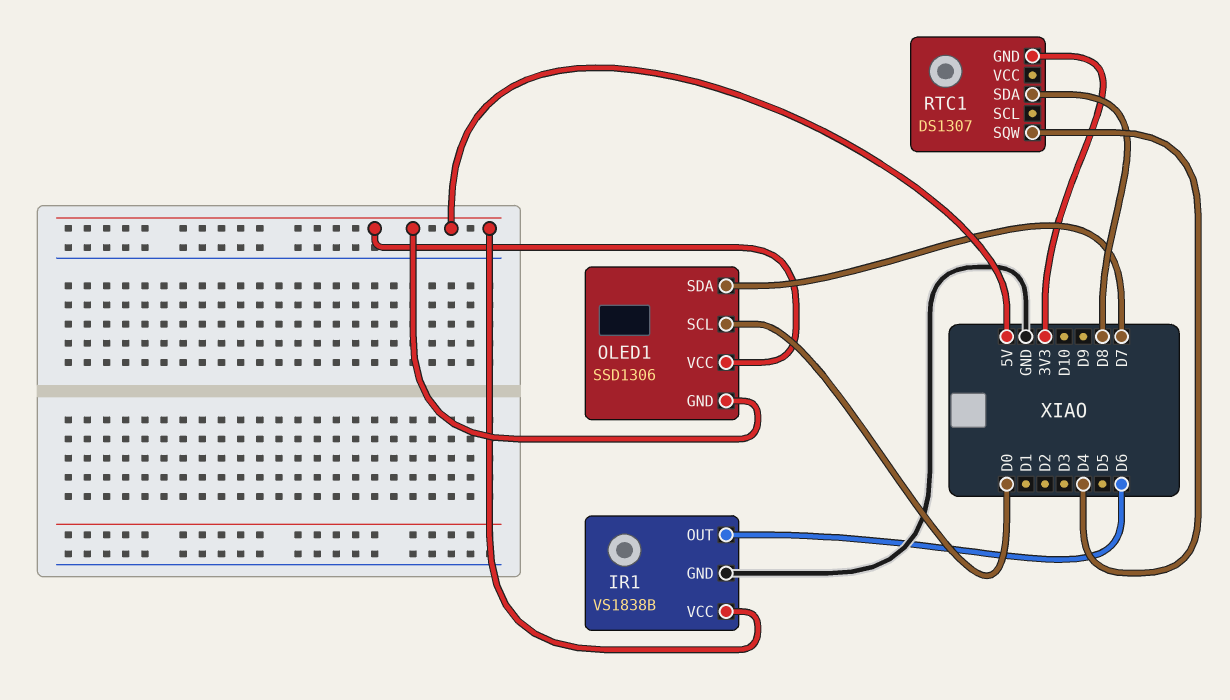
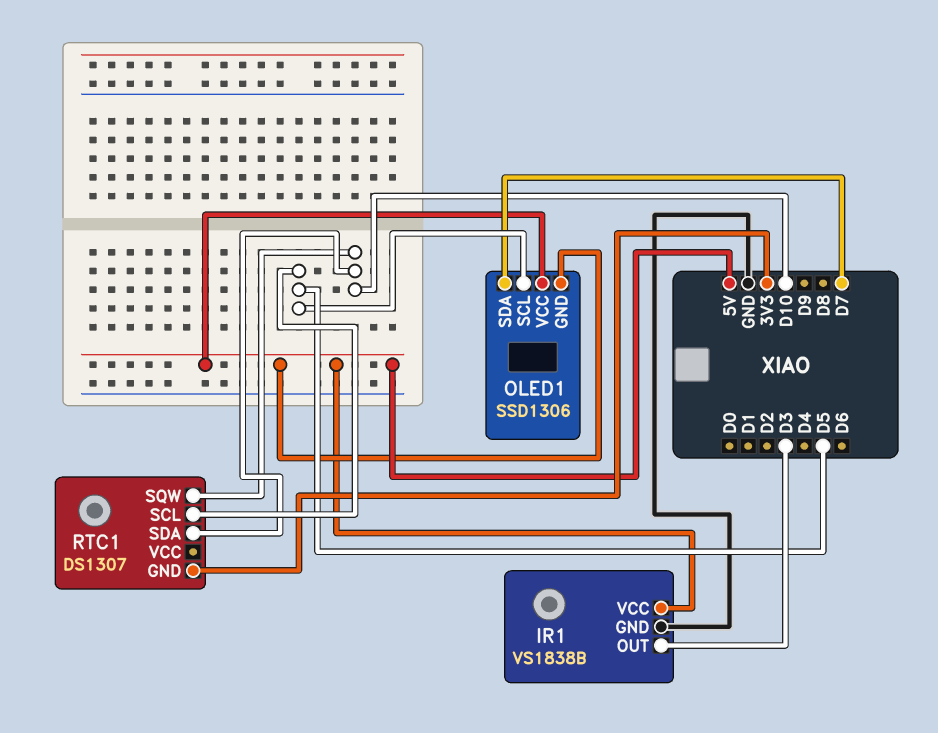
IR1 pin OUT: D6 -> D3
OLED1 pin SCL: D0 -> D5
RTC1 pin SCL: none -> D5
RTC1 pin SDA: D8 -> D10
RTC1 pin SQW: D4 -> D10

